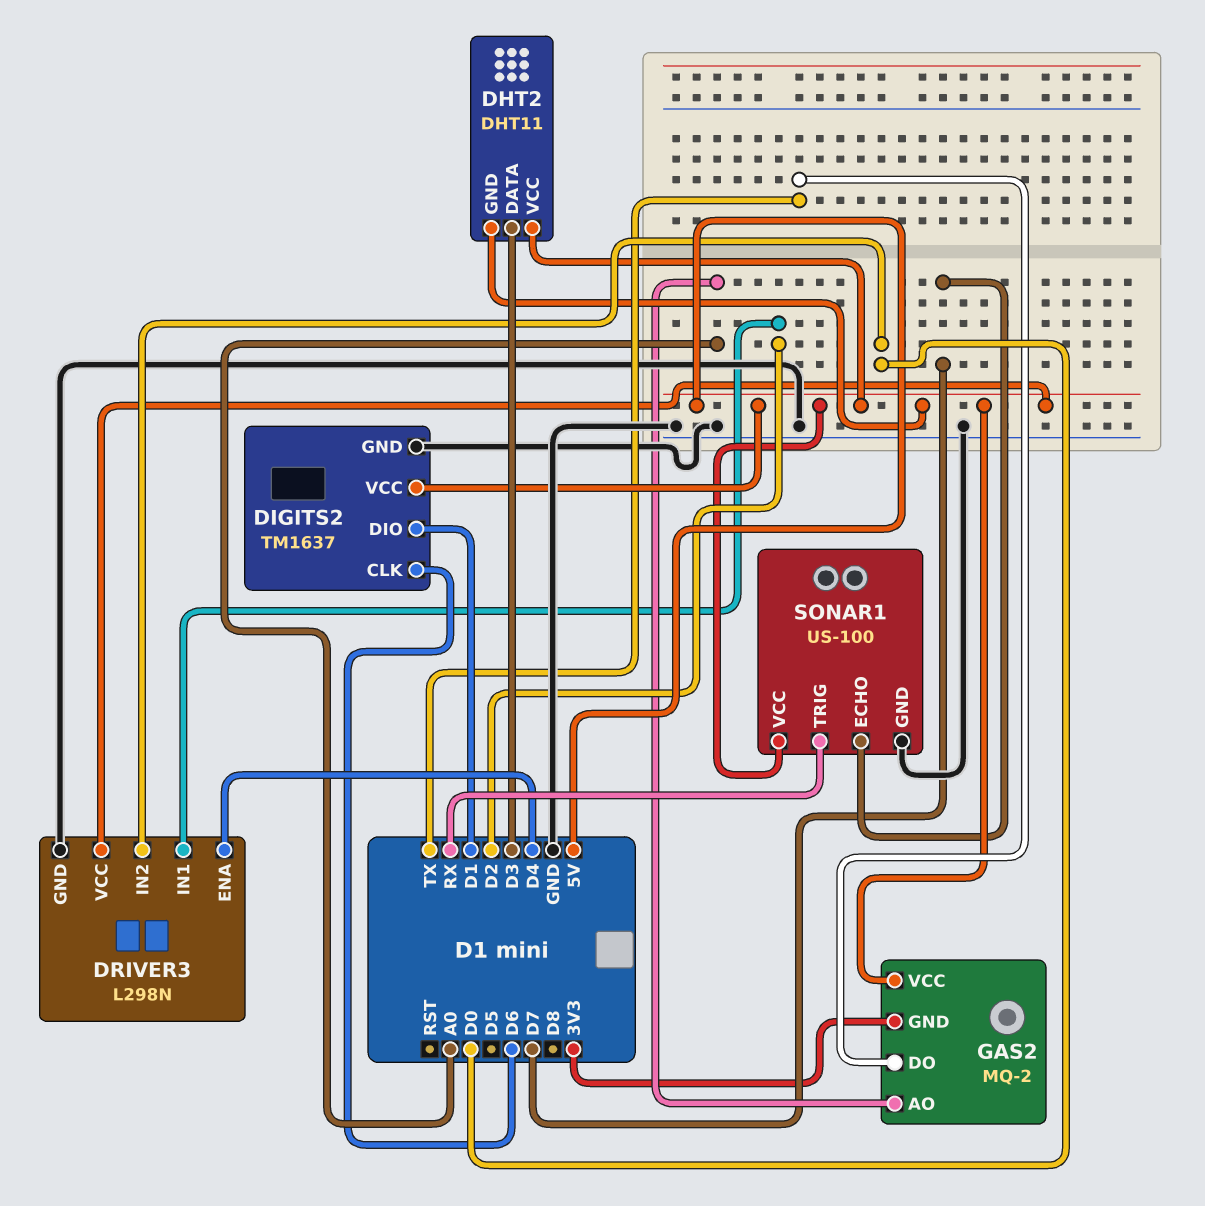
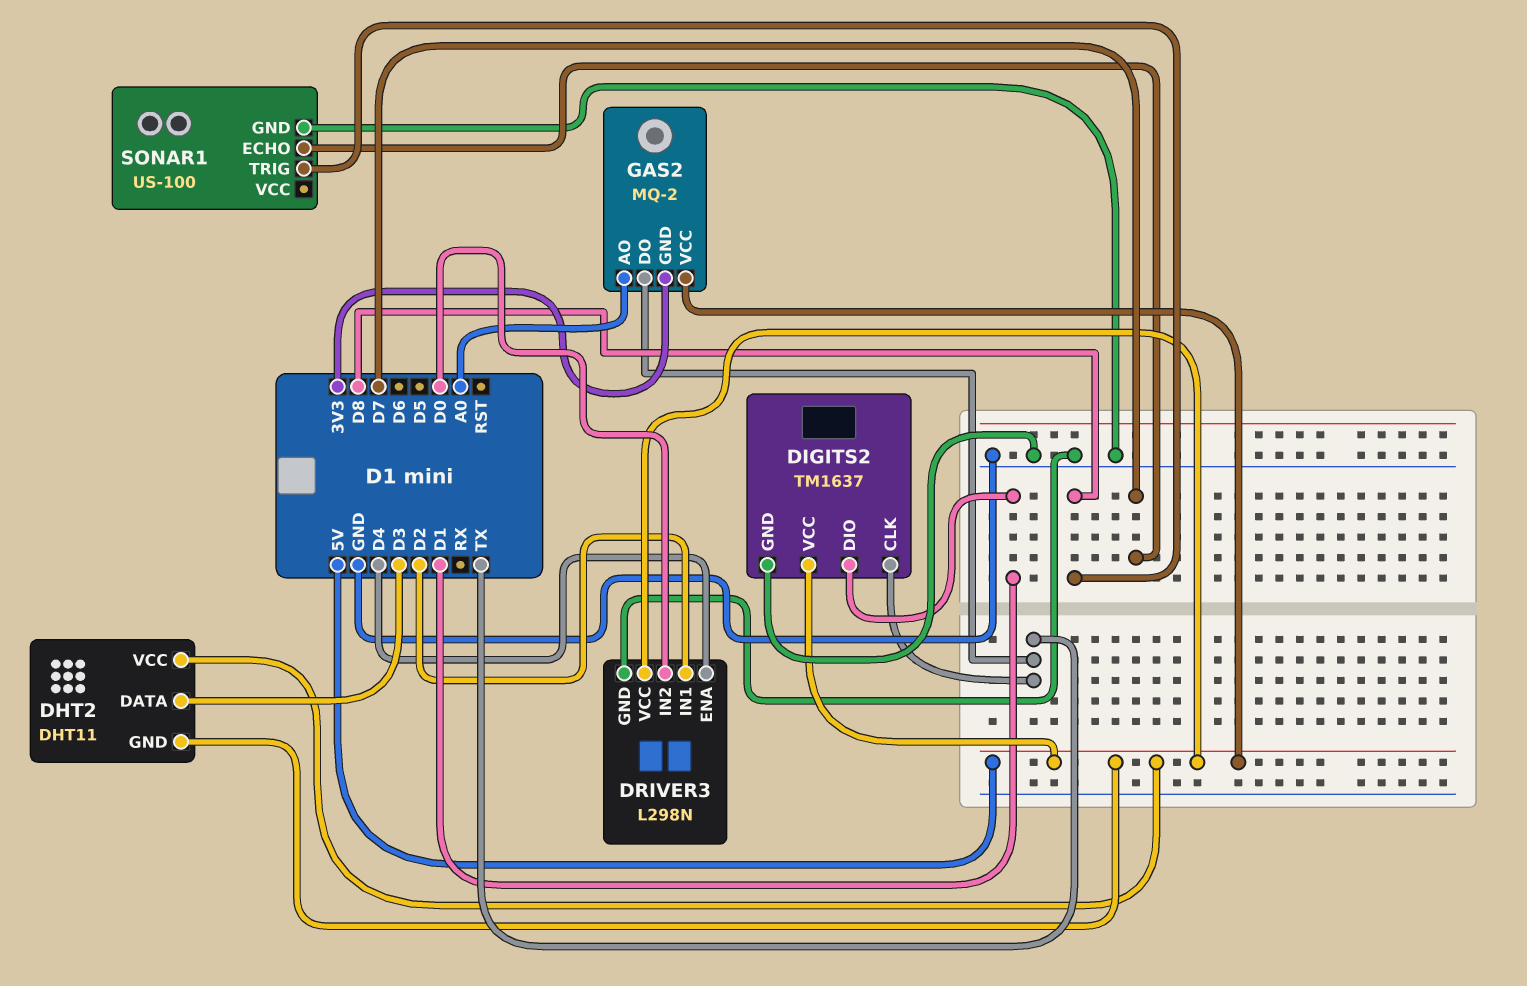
DIGITS2 pin CLK: D6 -> TX
SONAR1 pin TRIG: RX -> D8
SONAR1 pin VCC: 5V -> none

